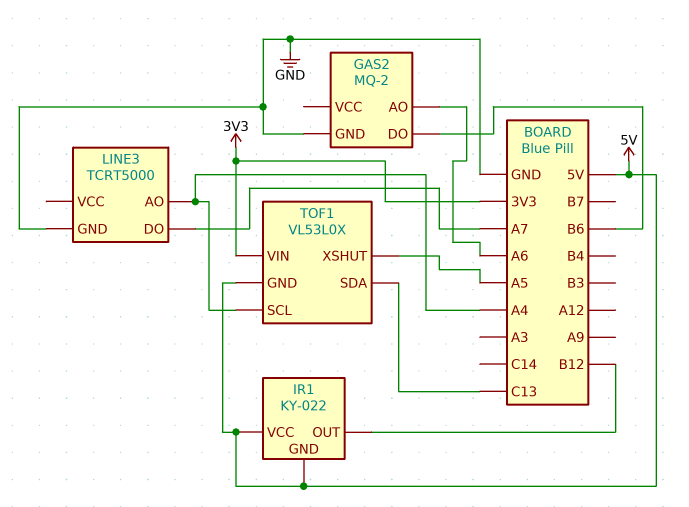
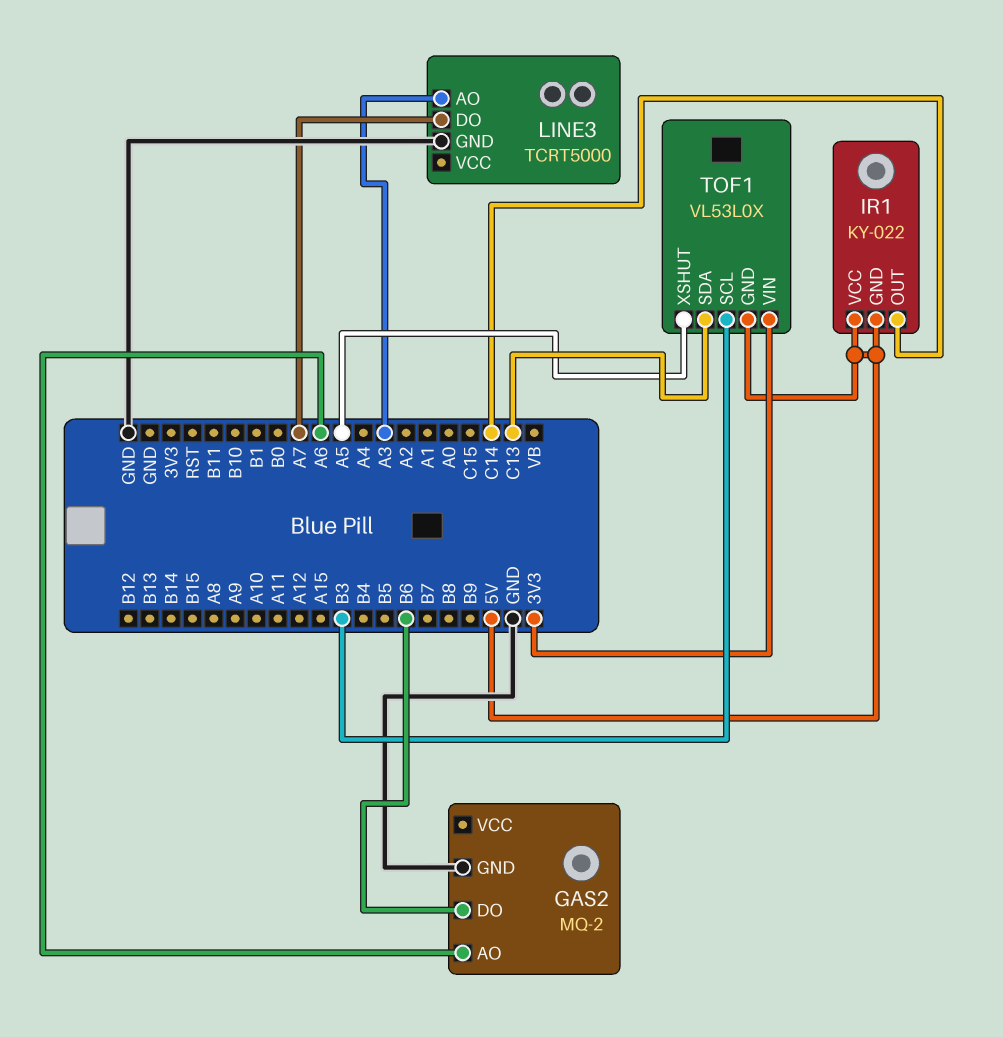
IR1 pin OUT: B12 -> C14
LINE3 pin AO: A4 -> A3
TOF1 pin SCL: A4 -> B3

